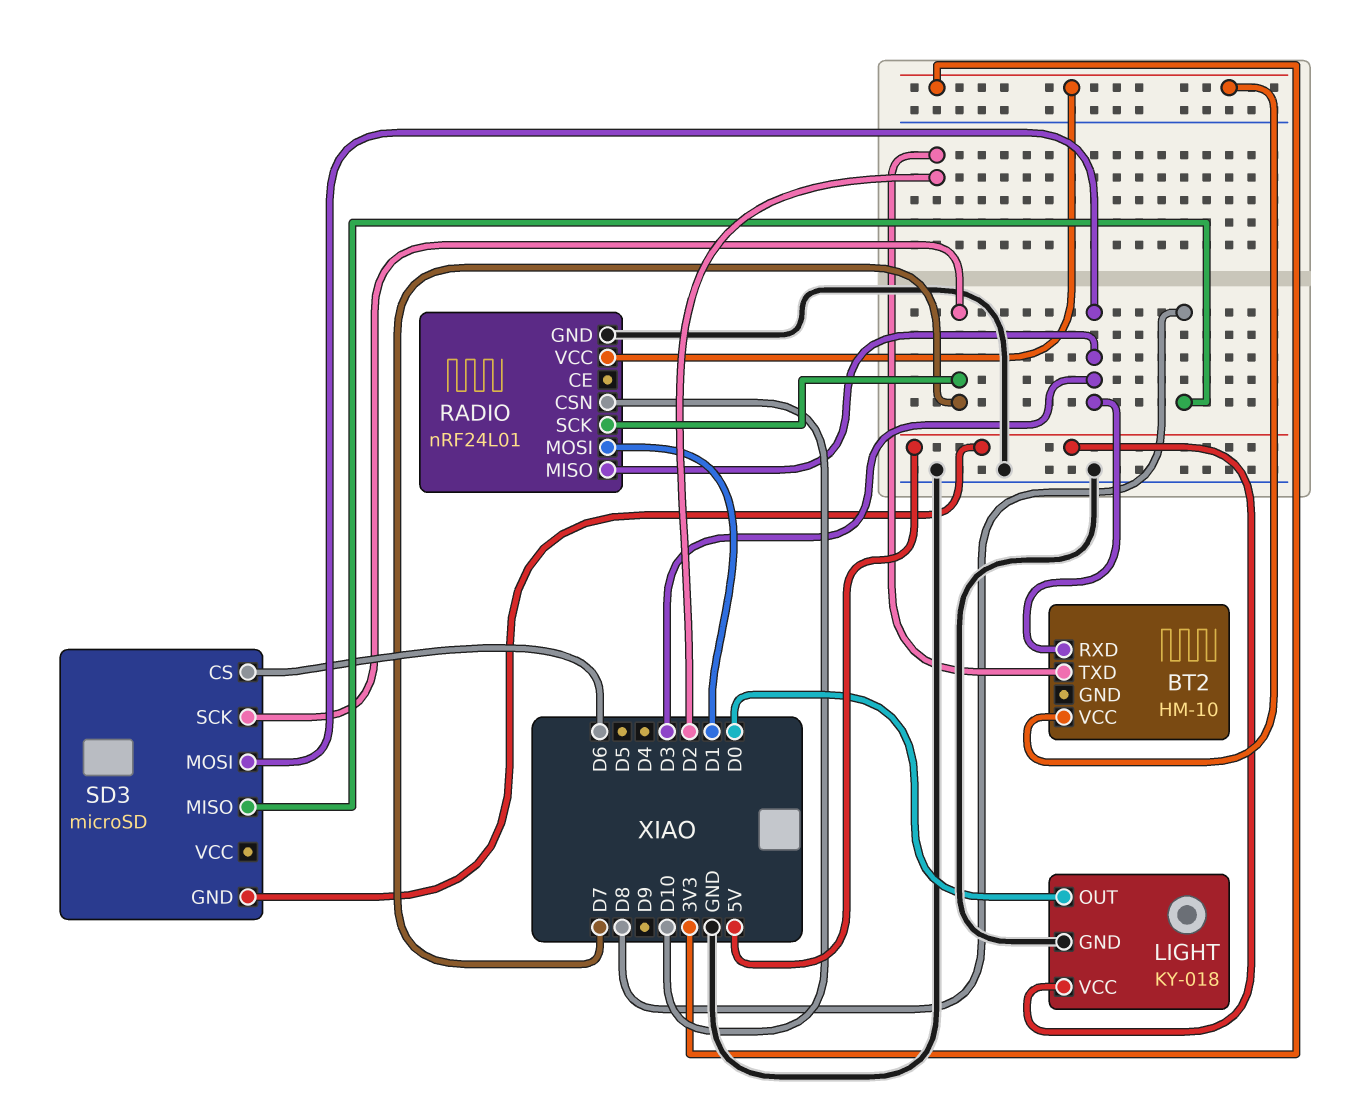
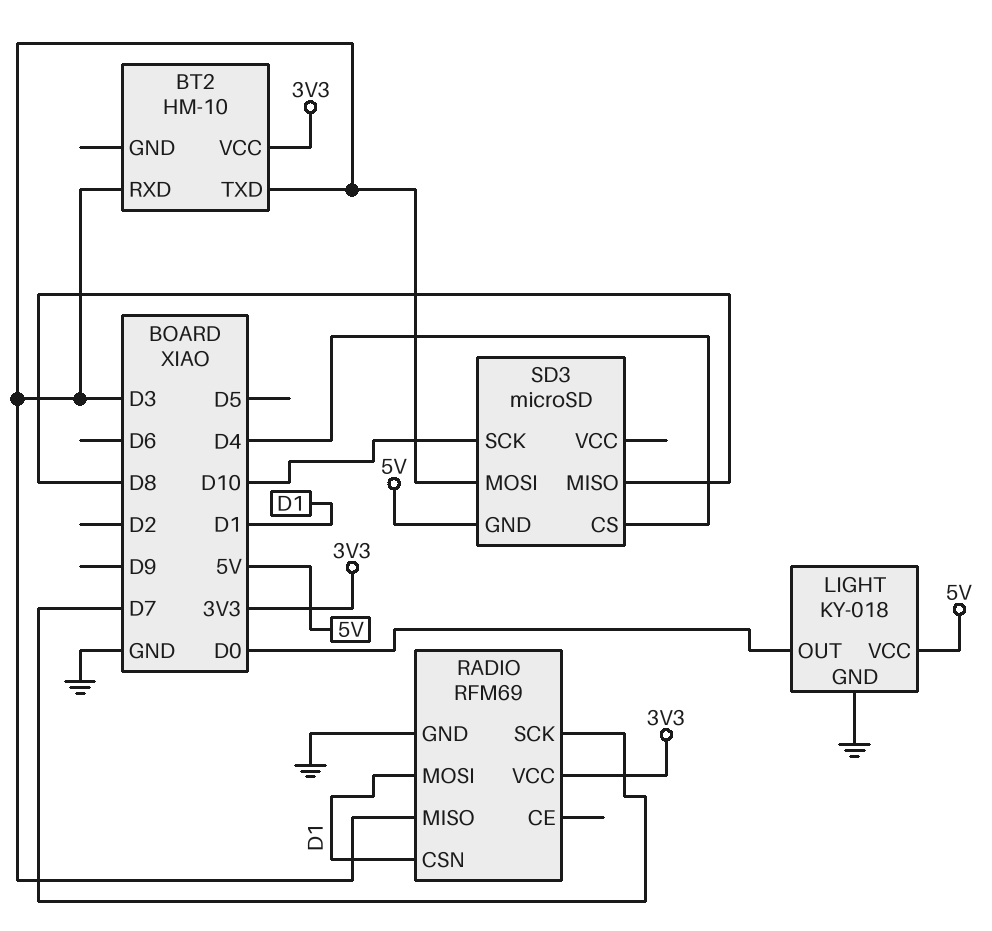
BT2 pin TXD: D2 -> D3
RADIO: nRF24L01 -> RFM69
RADIO pin CSN: D10 -> D1
SD3 pin CS: D6 -> D4
SD3 pin SCK: D7 -> D10

